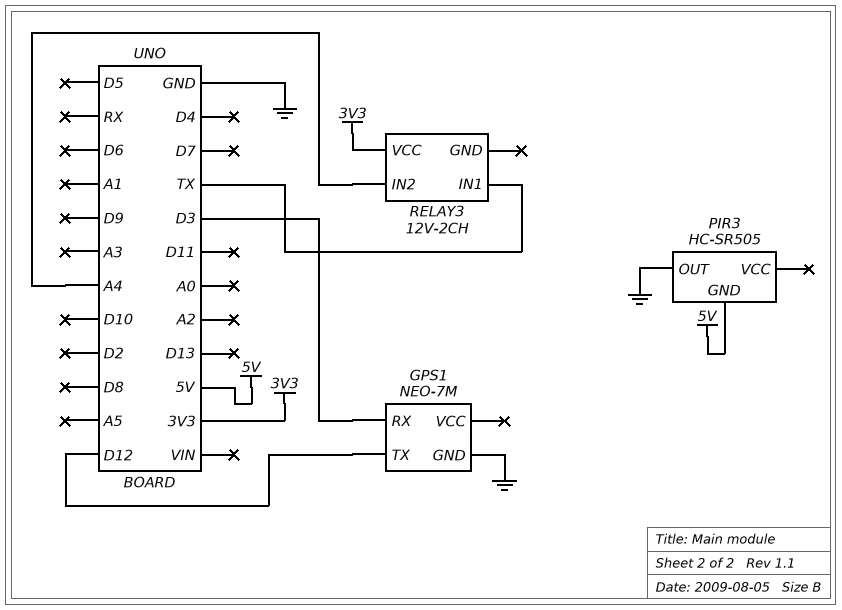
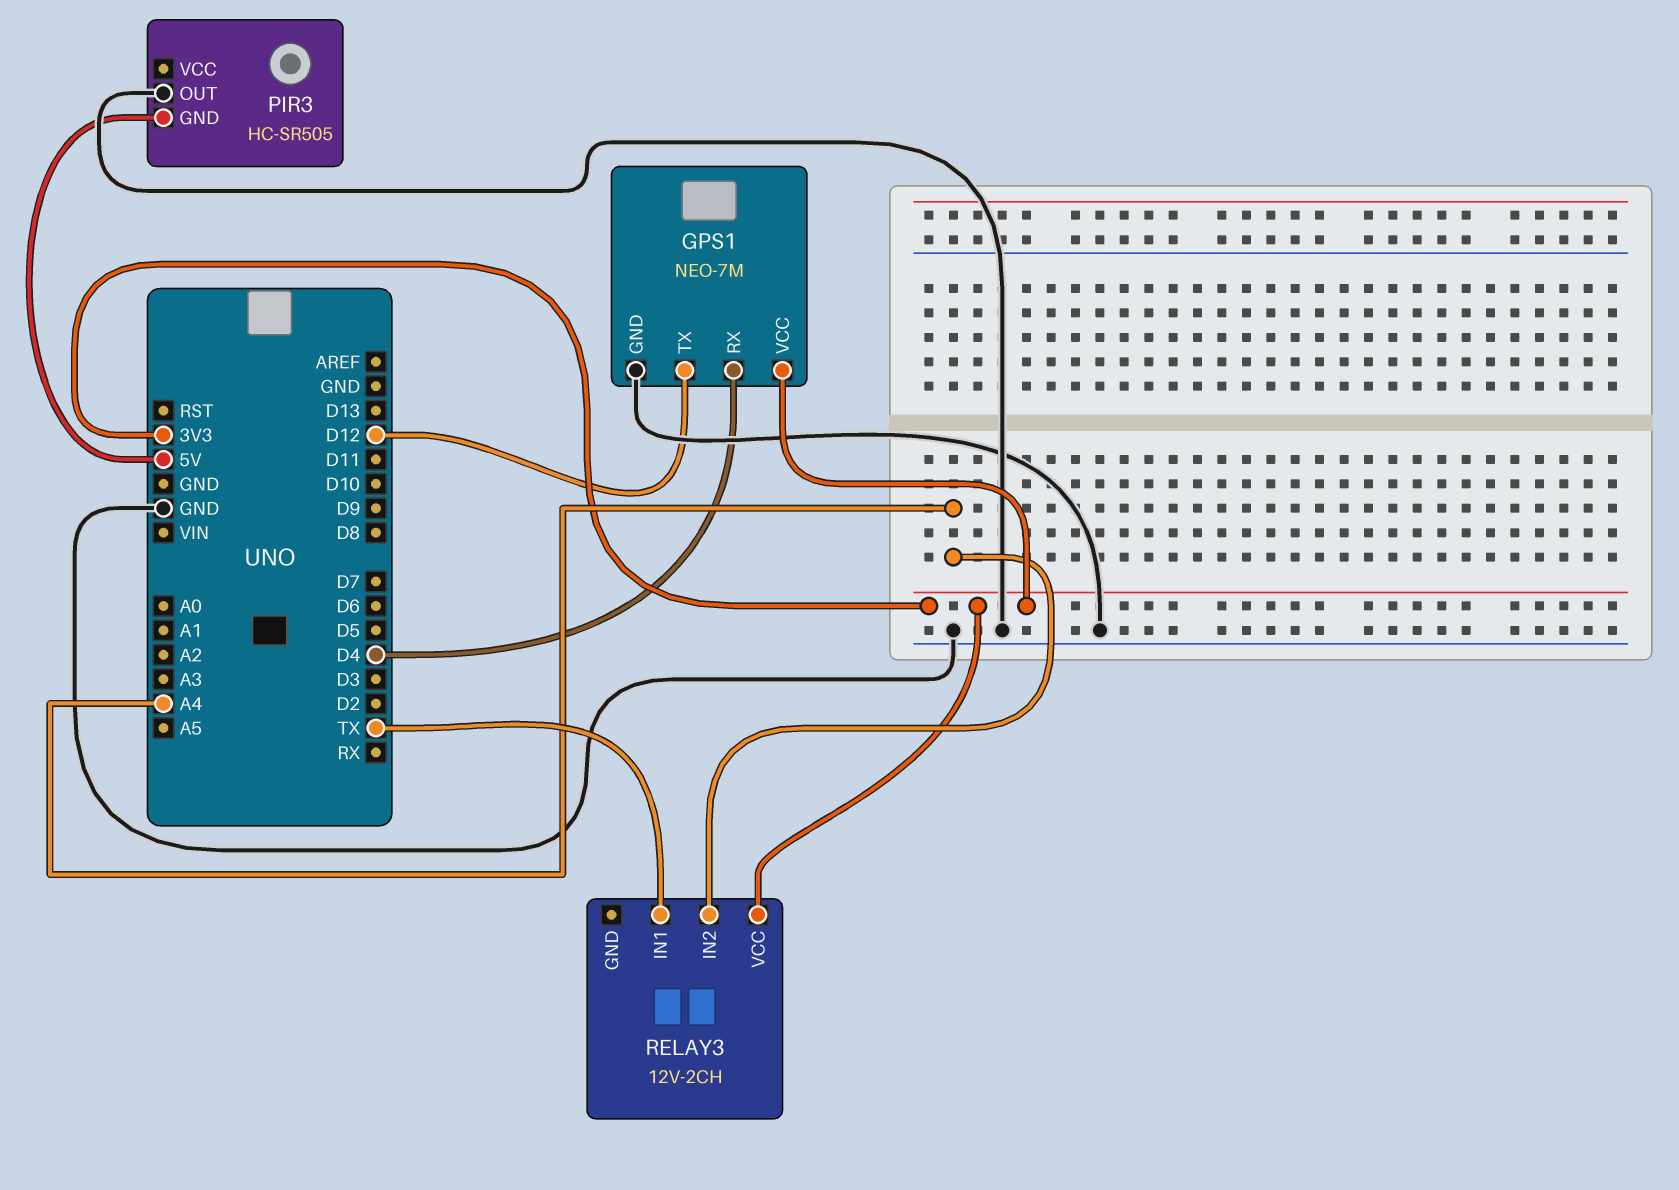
GPS1 pin RX: D3 -> D4
GPS1 pin VCC: none -> 3V3

